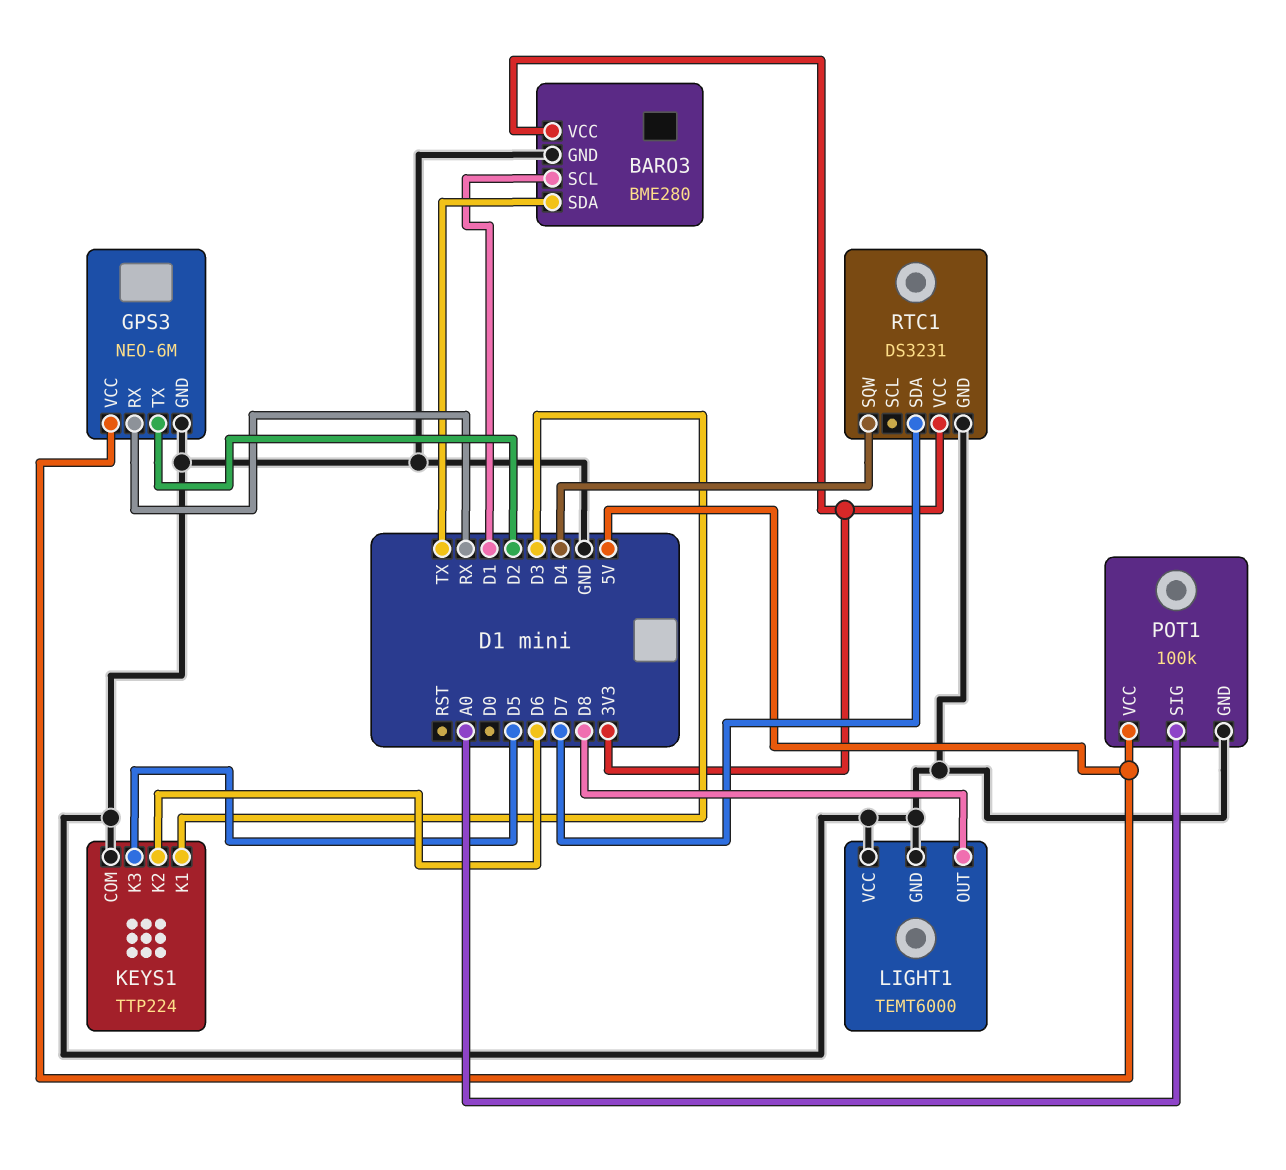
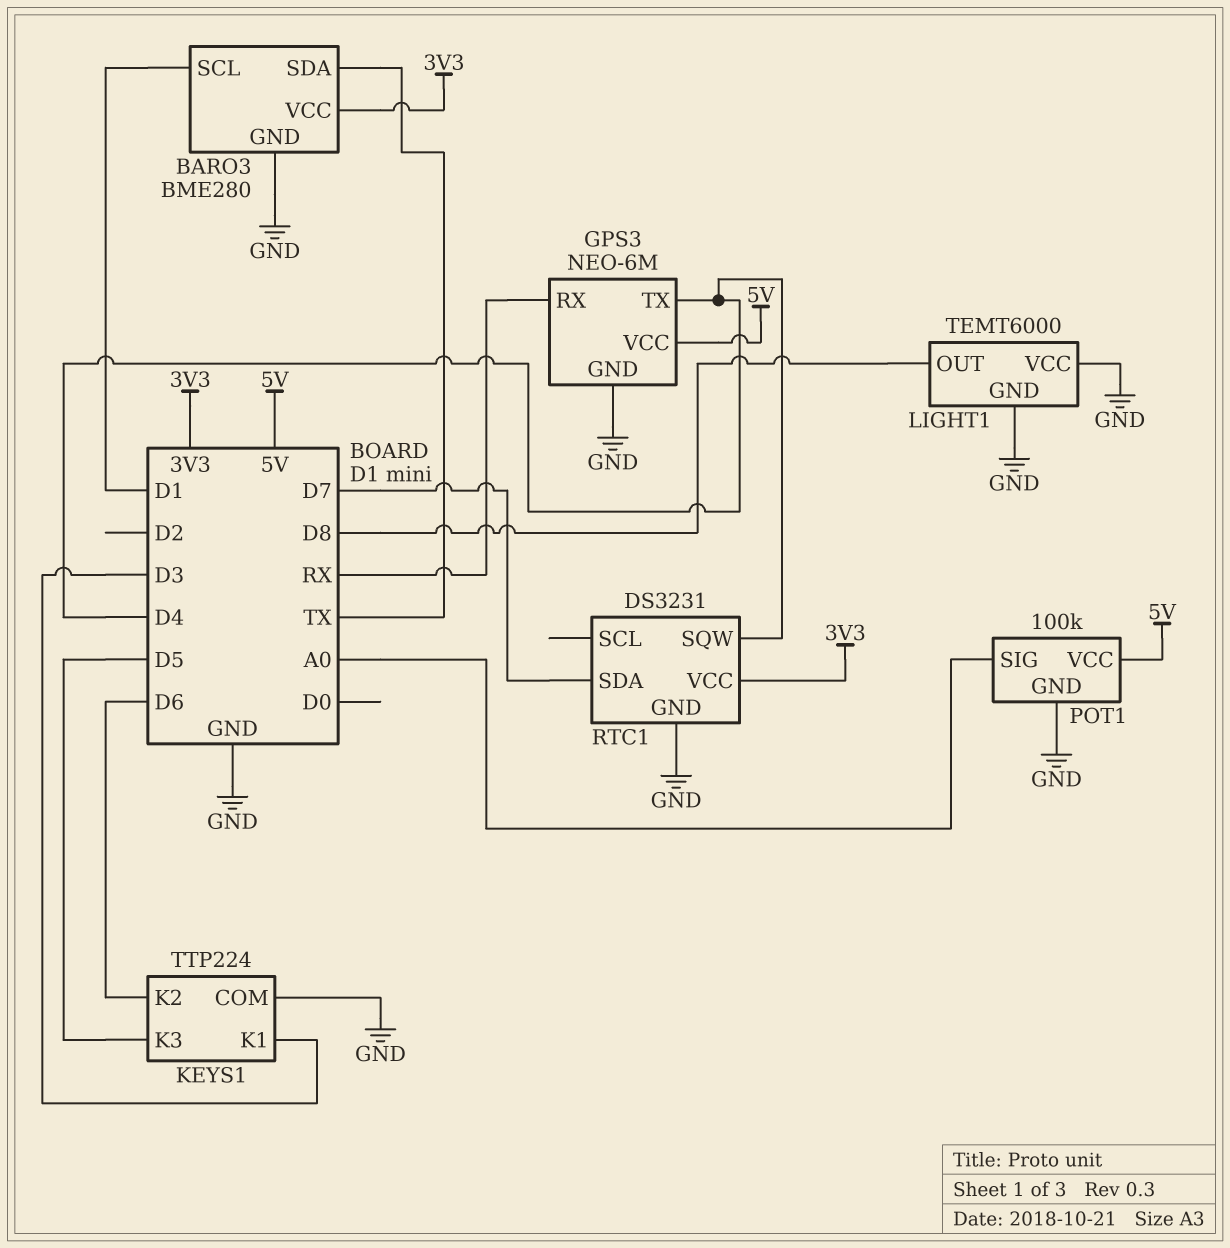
GPS3 pin TX: D2 -> D4

